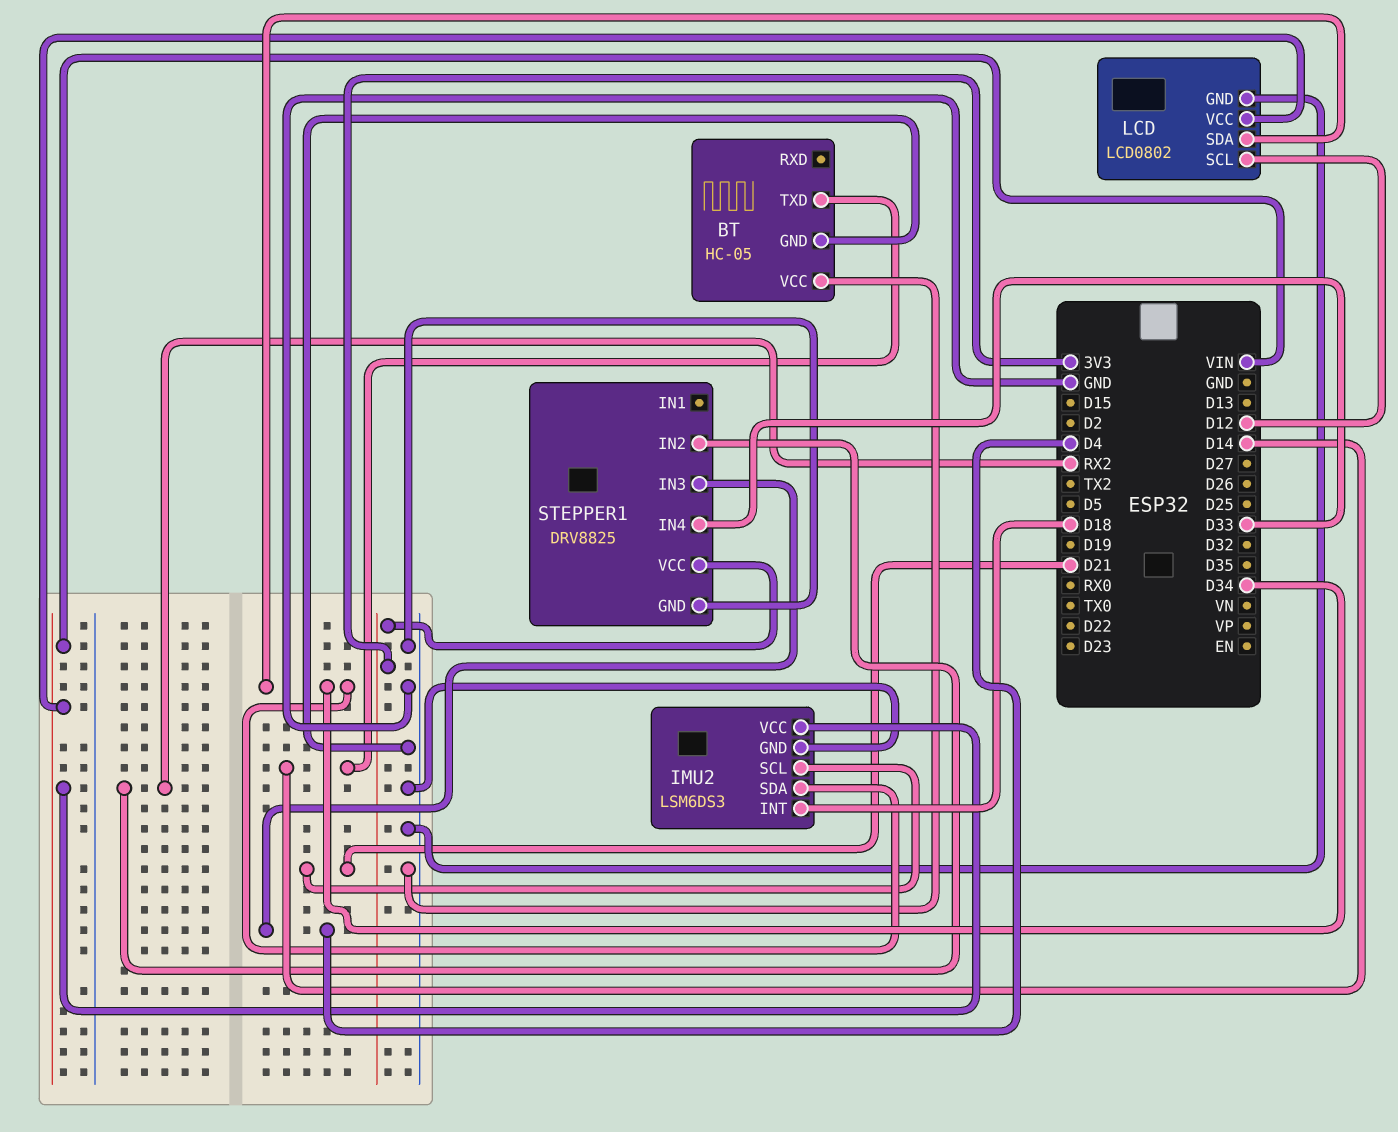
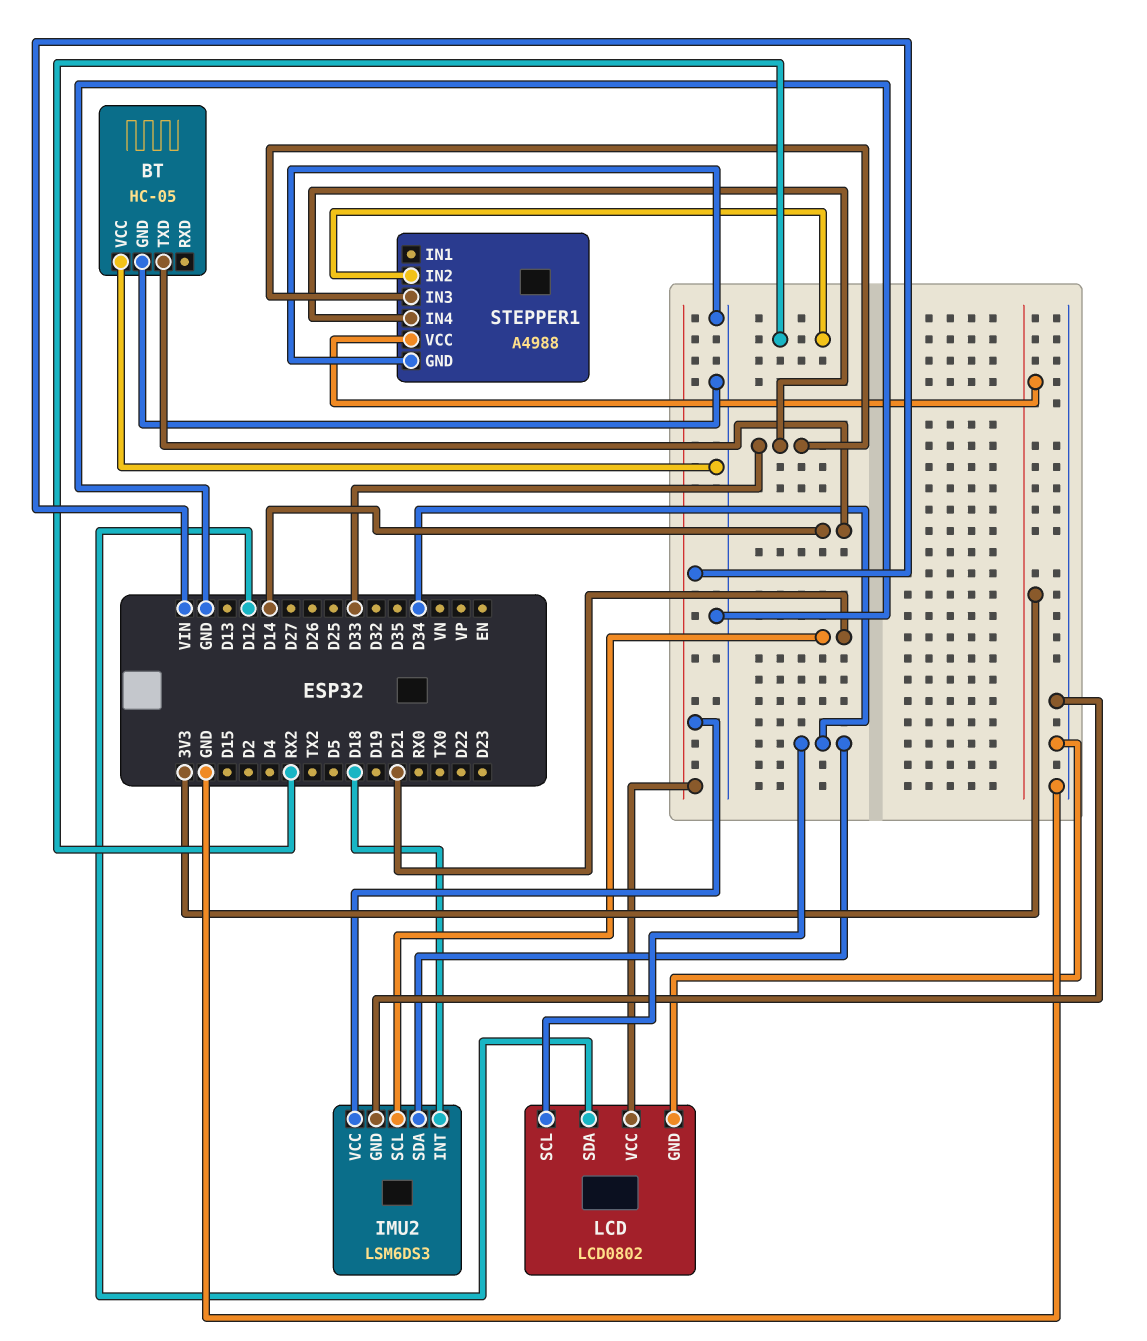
LCD pin SCL: D12 -> D34
LCD pin SDA: D34 -> D12
STEPPER1: DRV8825 -> A4988
STEPPER1 pin IN3: D4 -> D33

